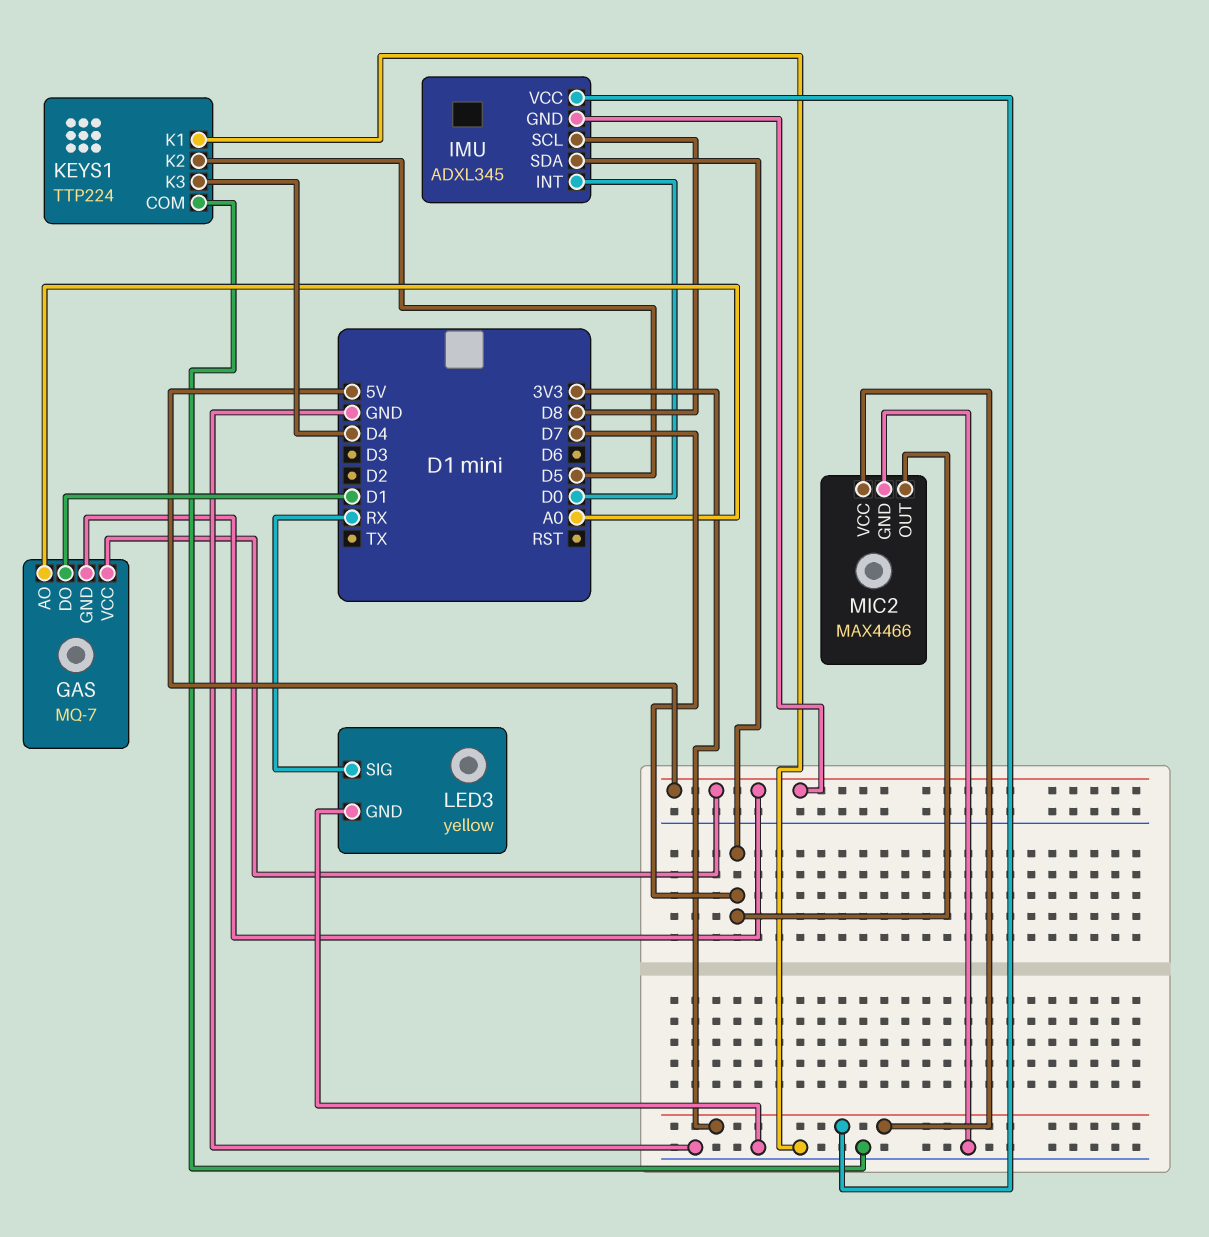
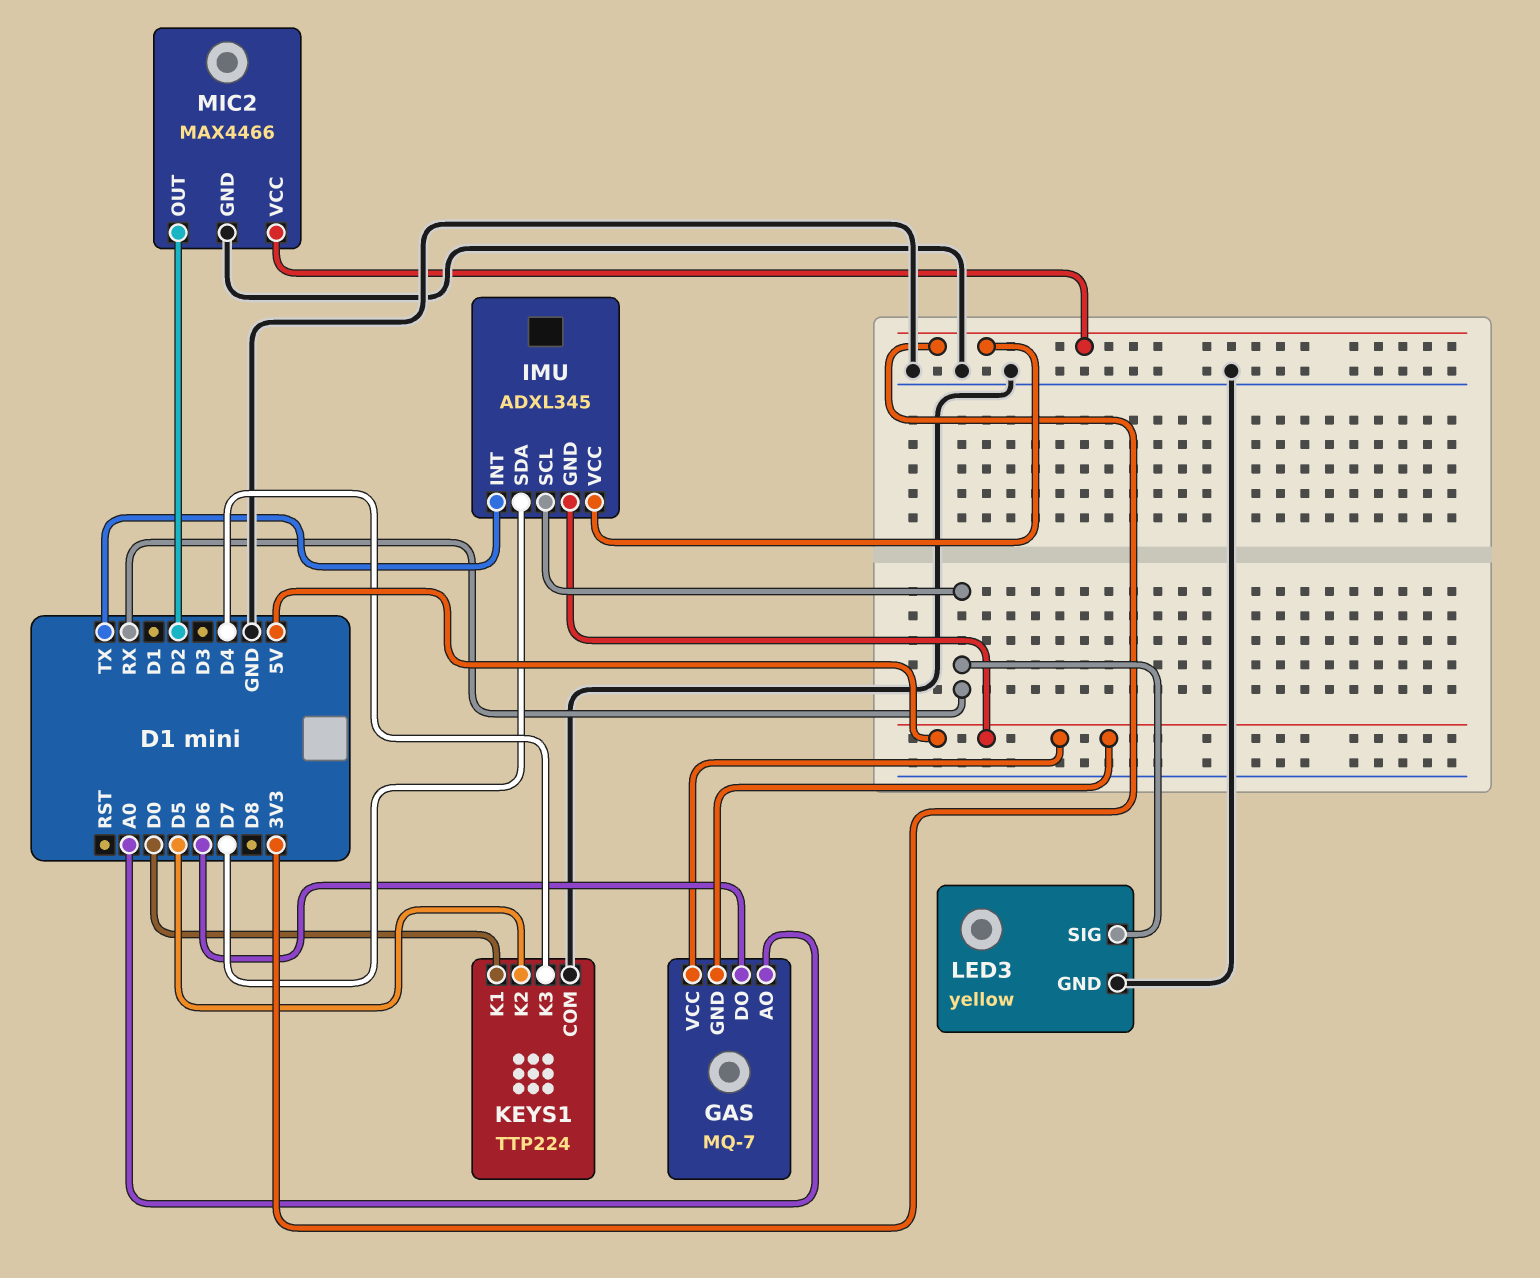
GAS pin DO: D1 -> D6
IMU pin INT: D0 -> TX
IMU pin SCL: D8 -> RX
KEYS1 pin K1: GND -> D0
MIC2 pin OUT: D7 -> D2

